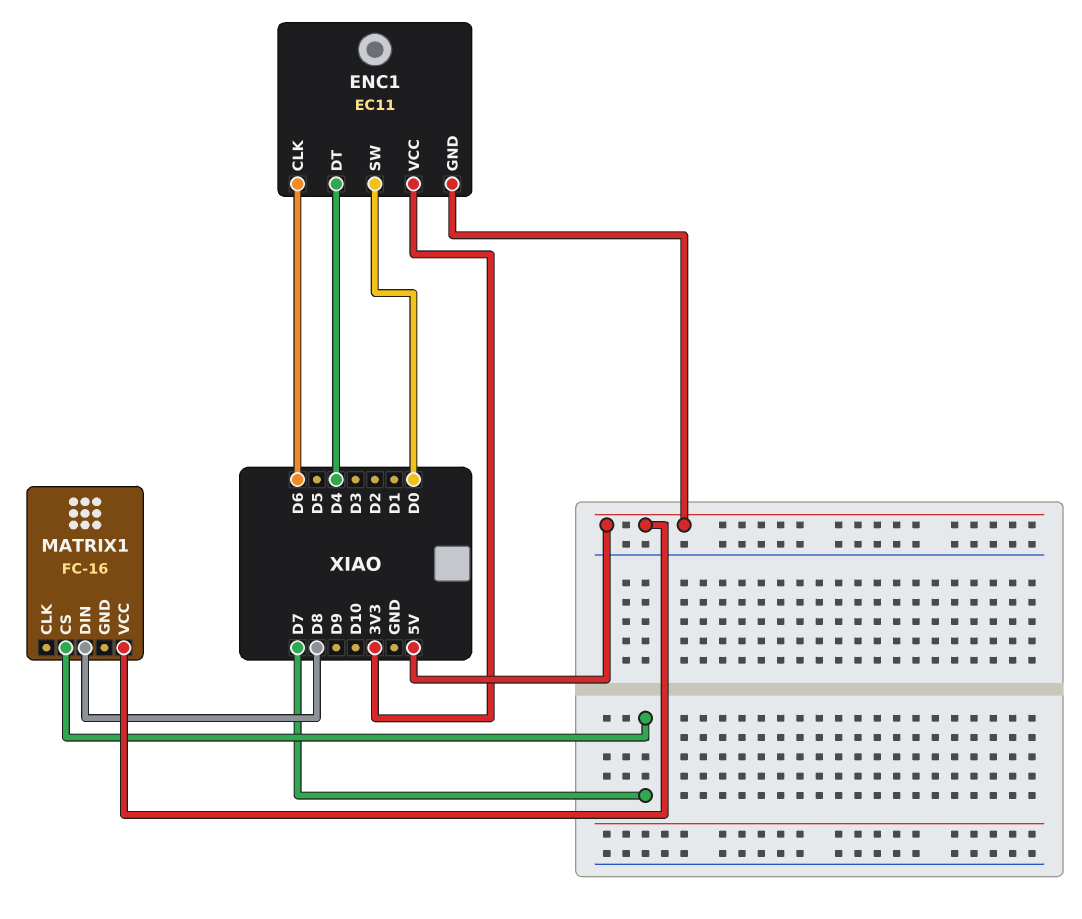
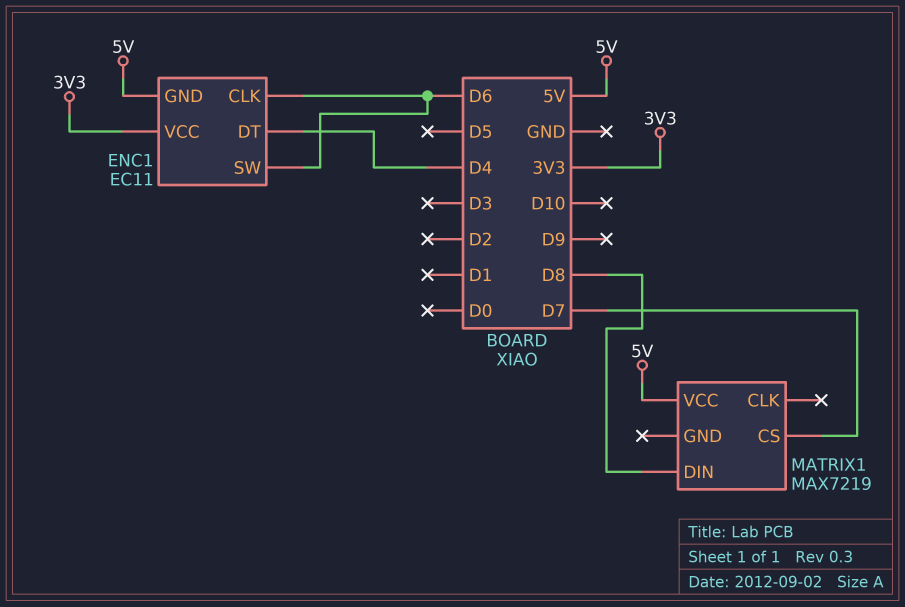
ENC1 pin SW: D0 -> D6
MATRIX1: FC-16 -> MAX7219

